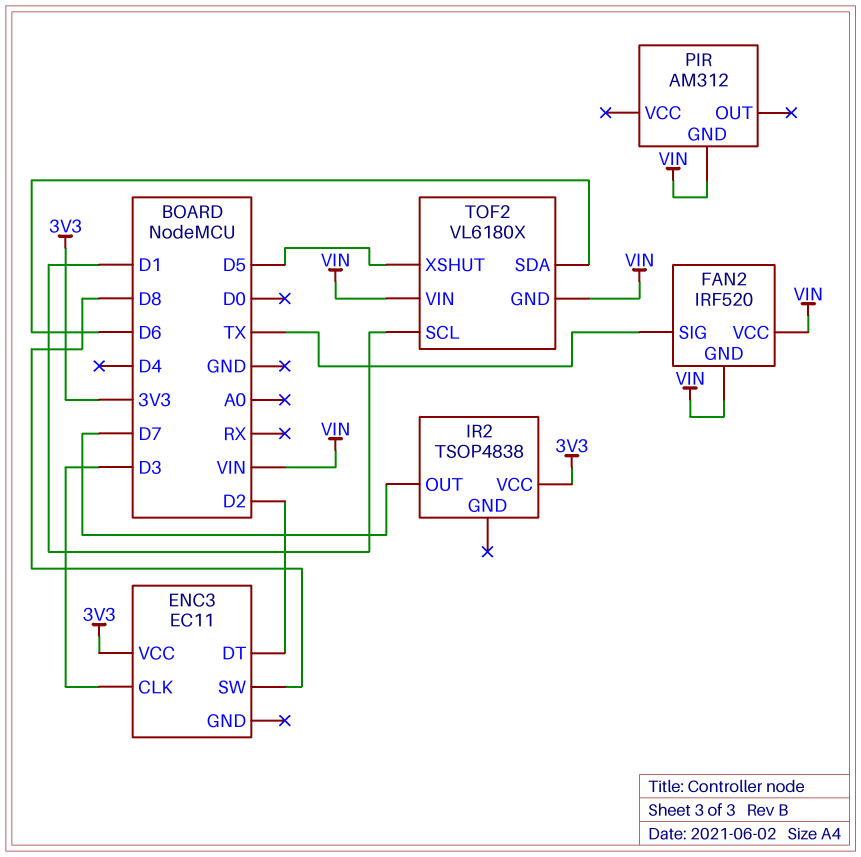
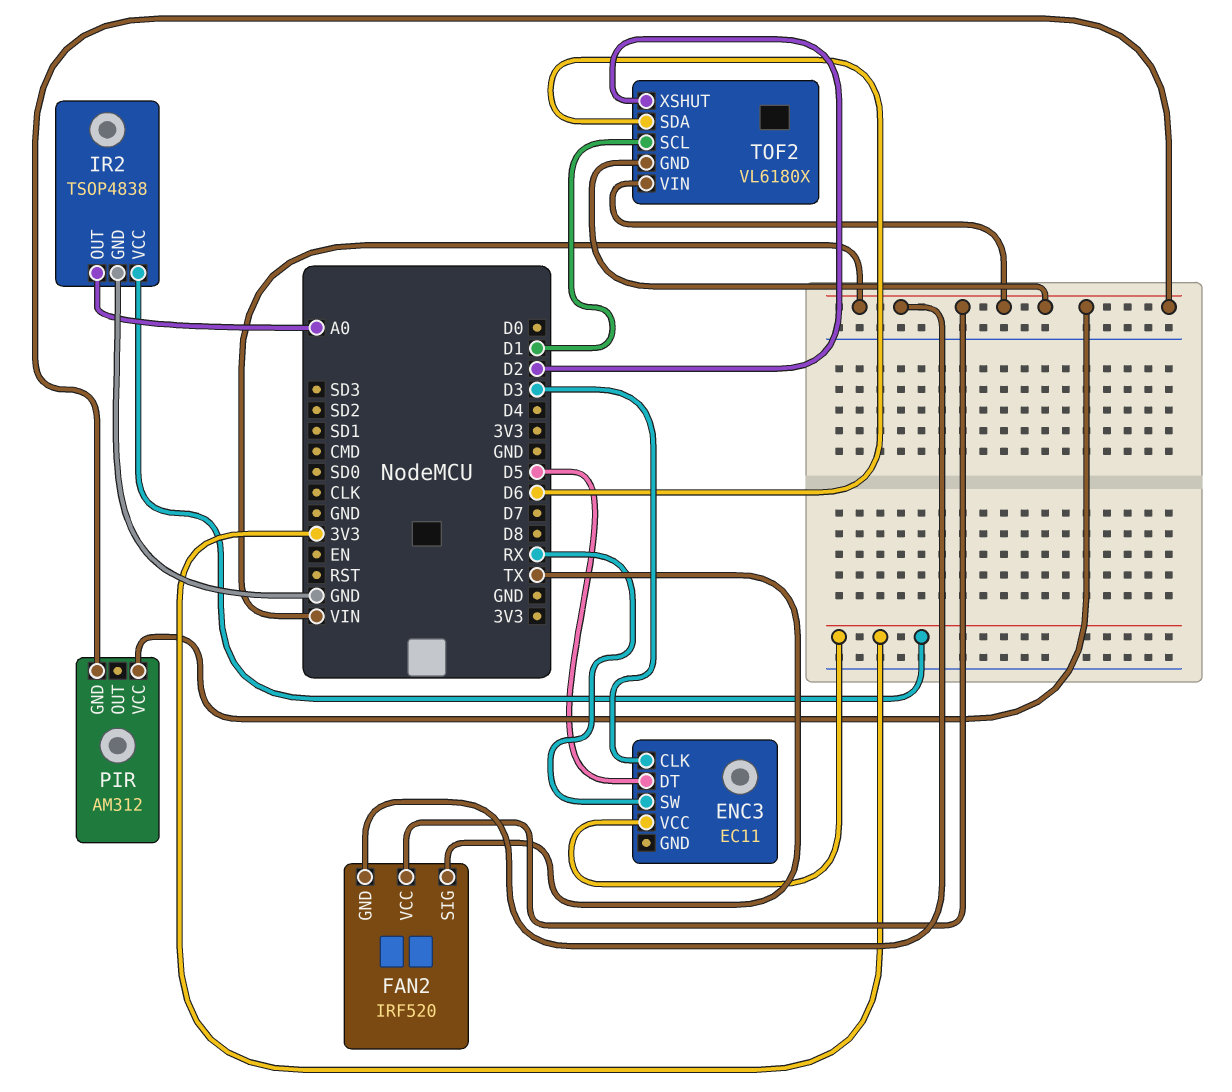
ENC3 pin DT: D2 -> D5
ENC3 pin SW: D8 -> RX
IR2 pin GND: none -> GND
IR2 pin OUT: D7 -> A0
PIR pin VCC: none -> VIN
TOF2 pin XSHUT: D5 -> D2

